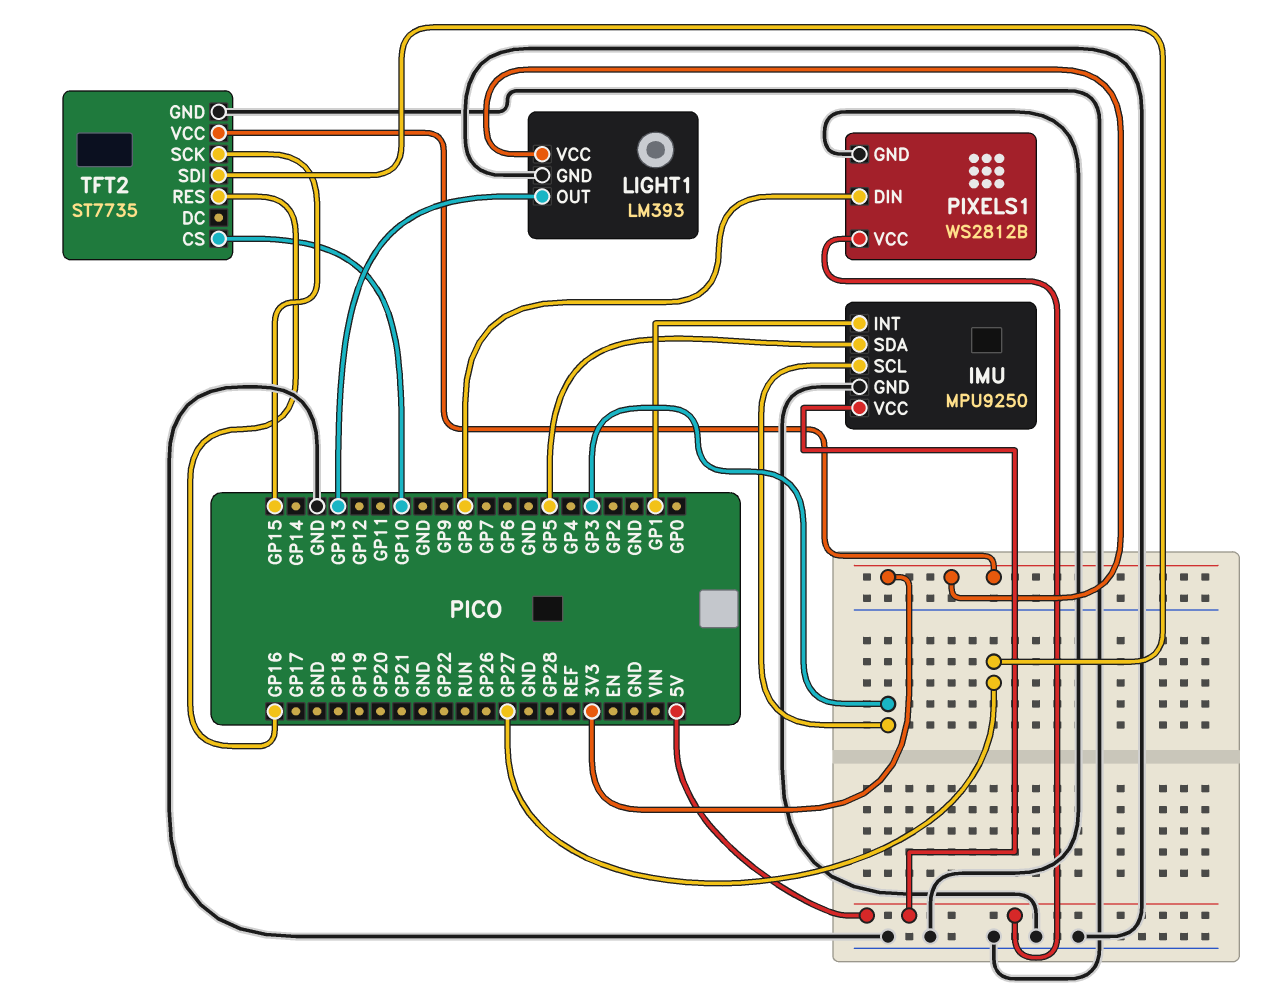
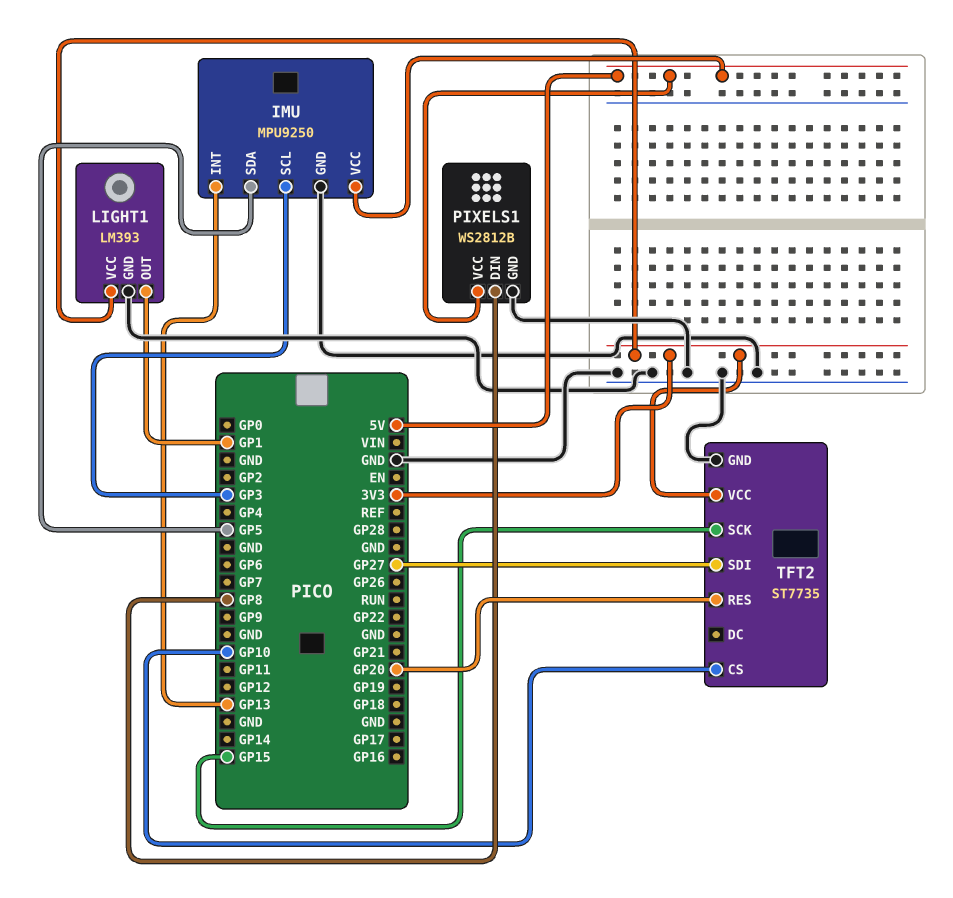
IMU pin INT: GP1 -> GP13
LIGHT1 pin OUT: GP13 -> GP1
TFT2 pin RES: GP16 -> GP20

